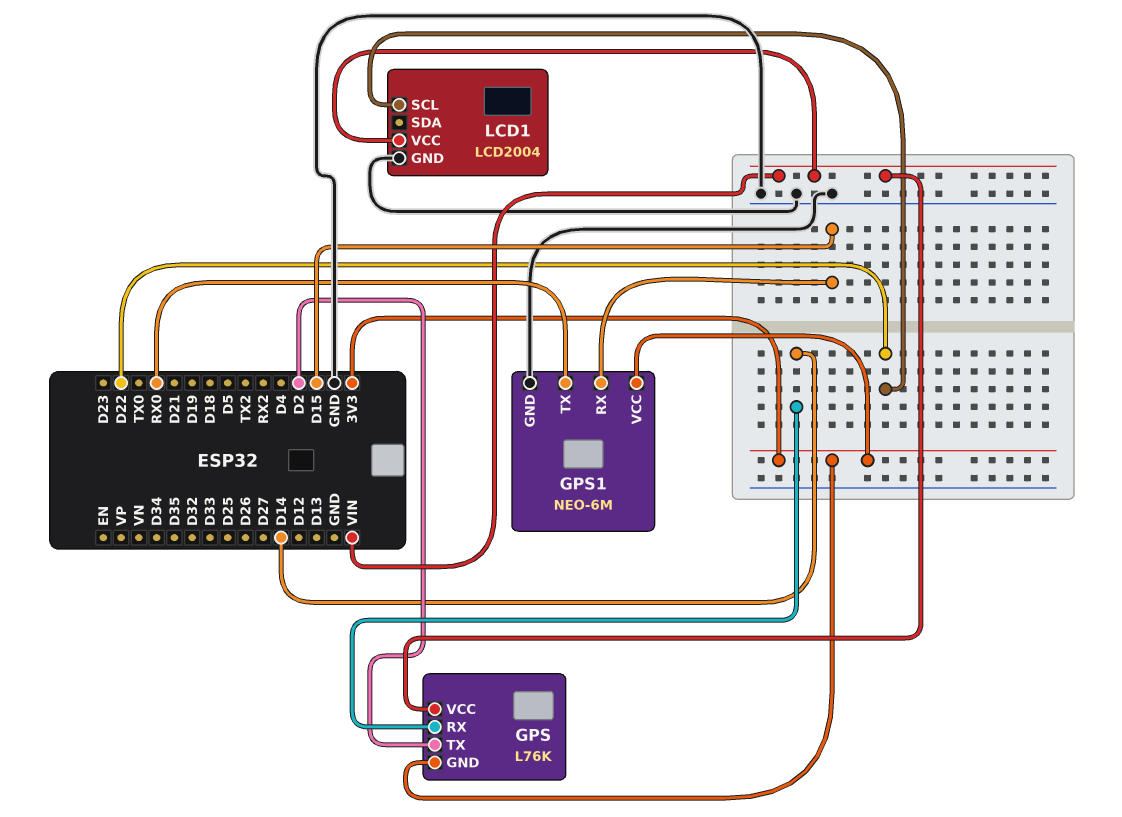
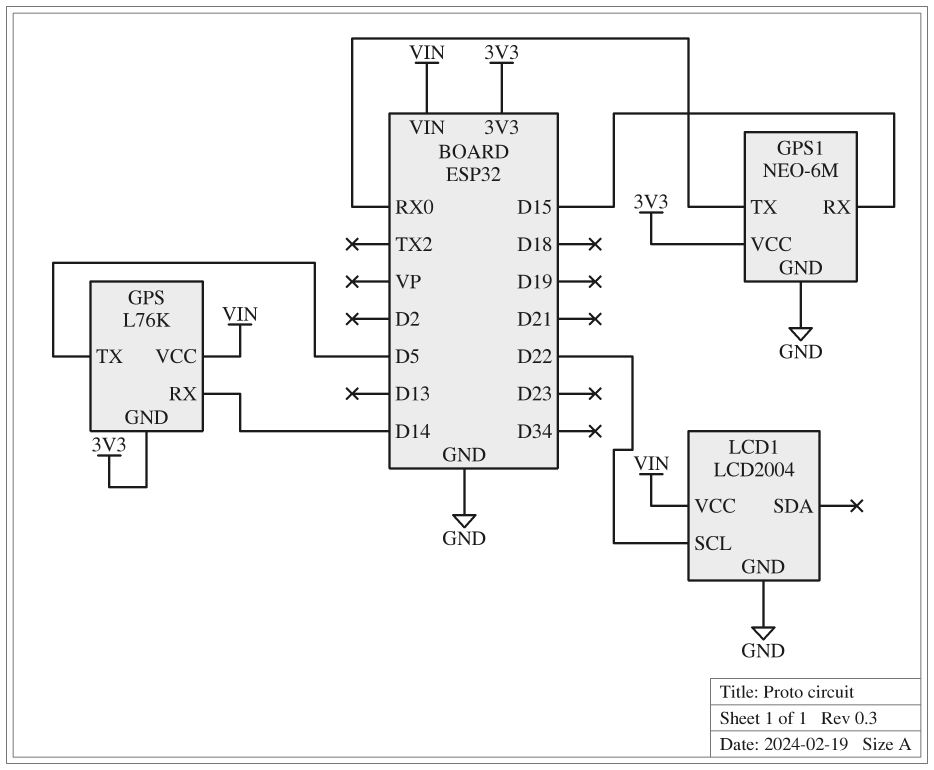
GPS pin TX: D2 -> D5

